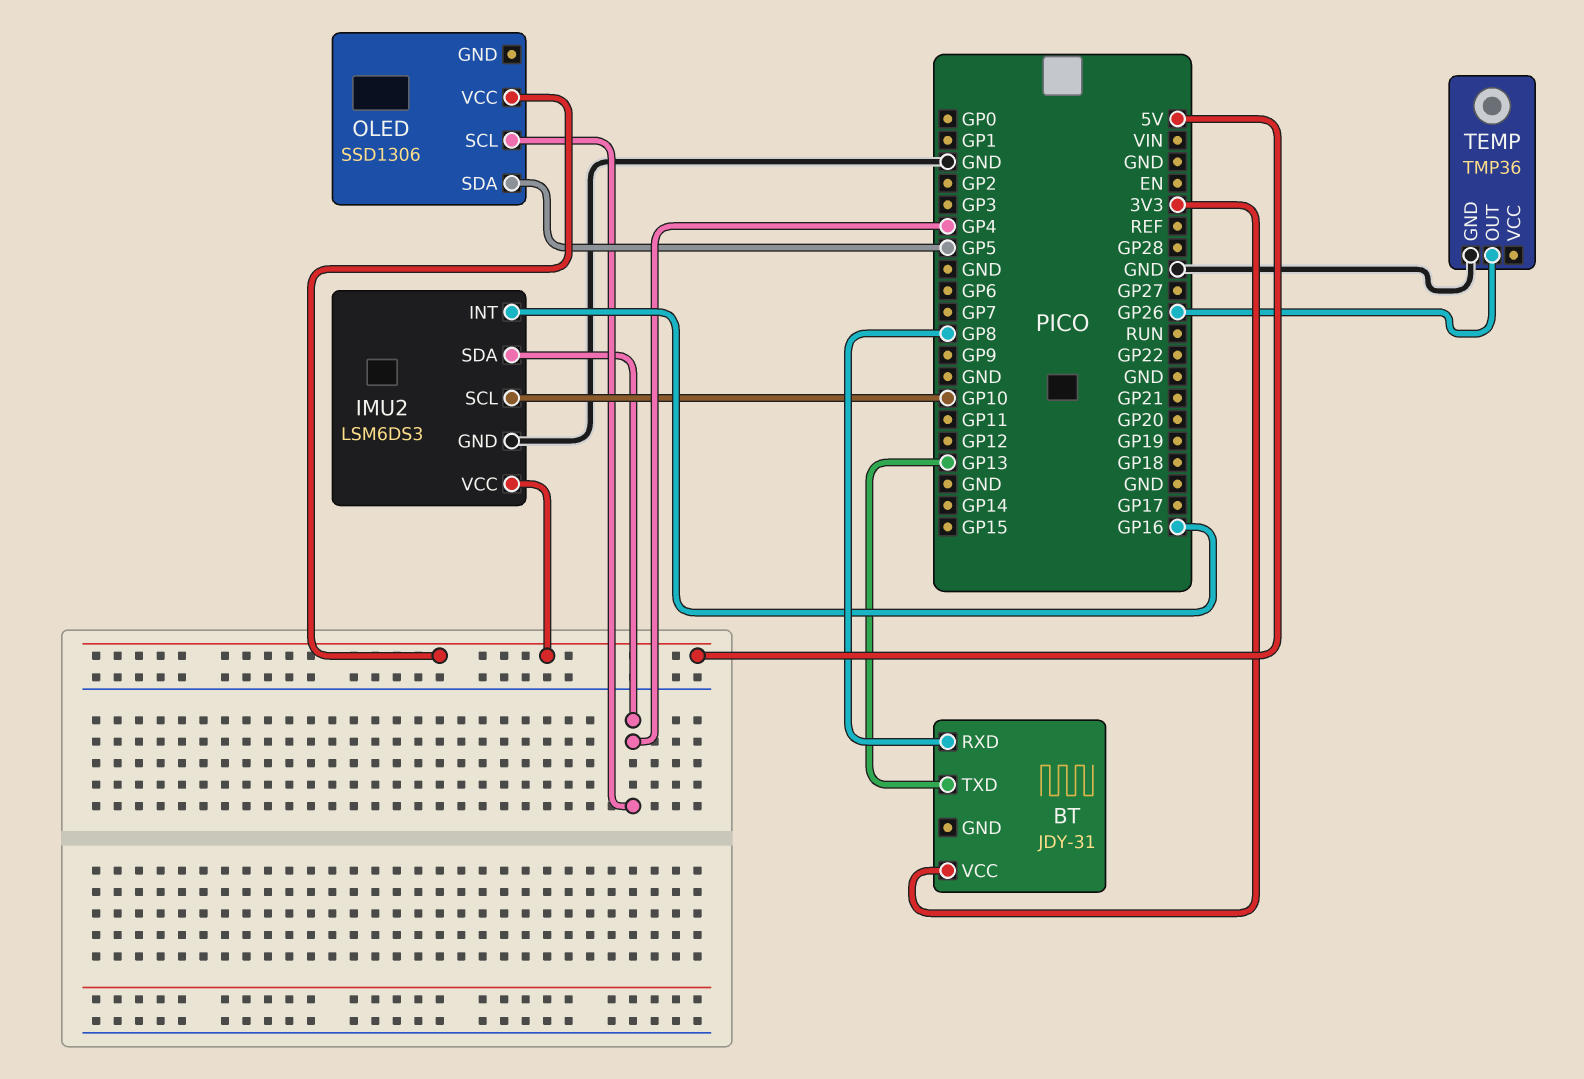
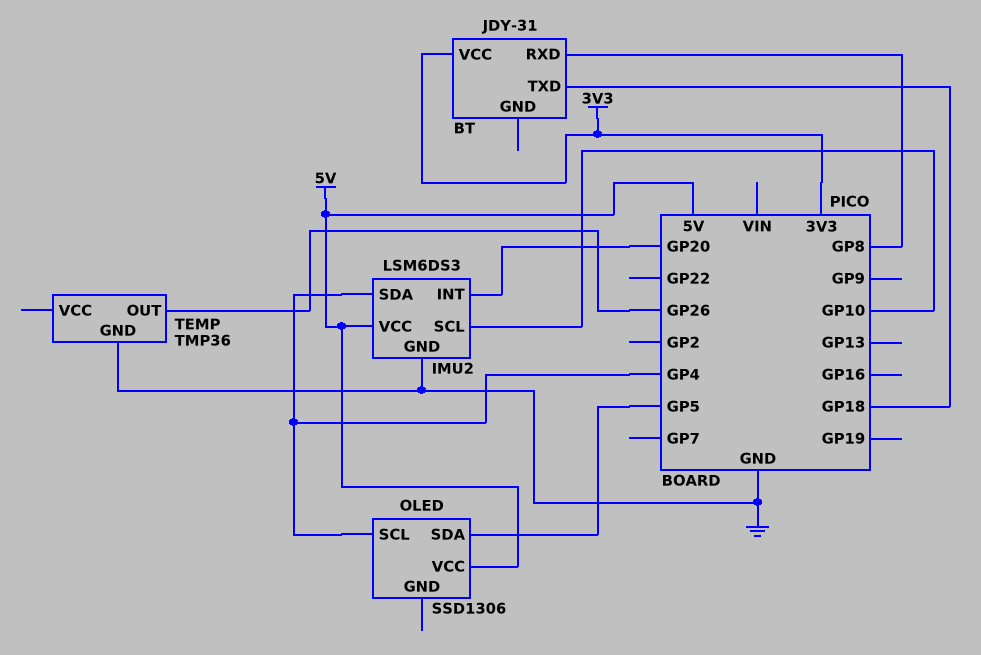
BT pin TXD: GP13 -> GP18
IMU2 pin INT: GP16 -> GP20

